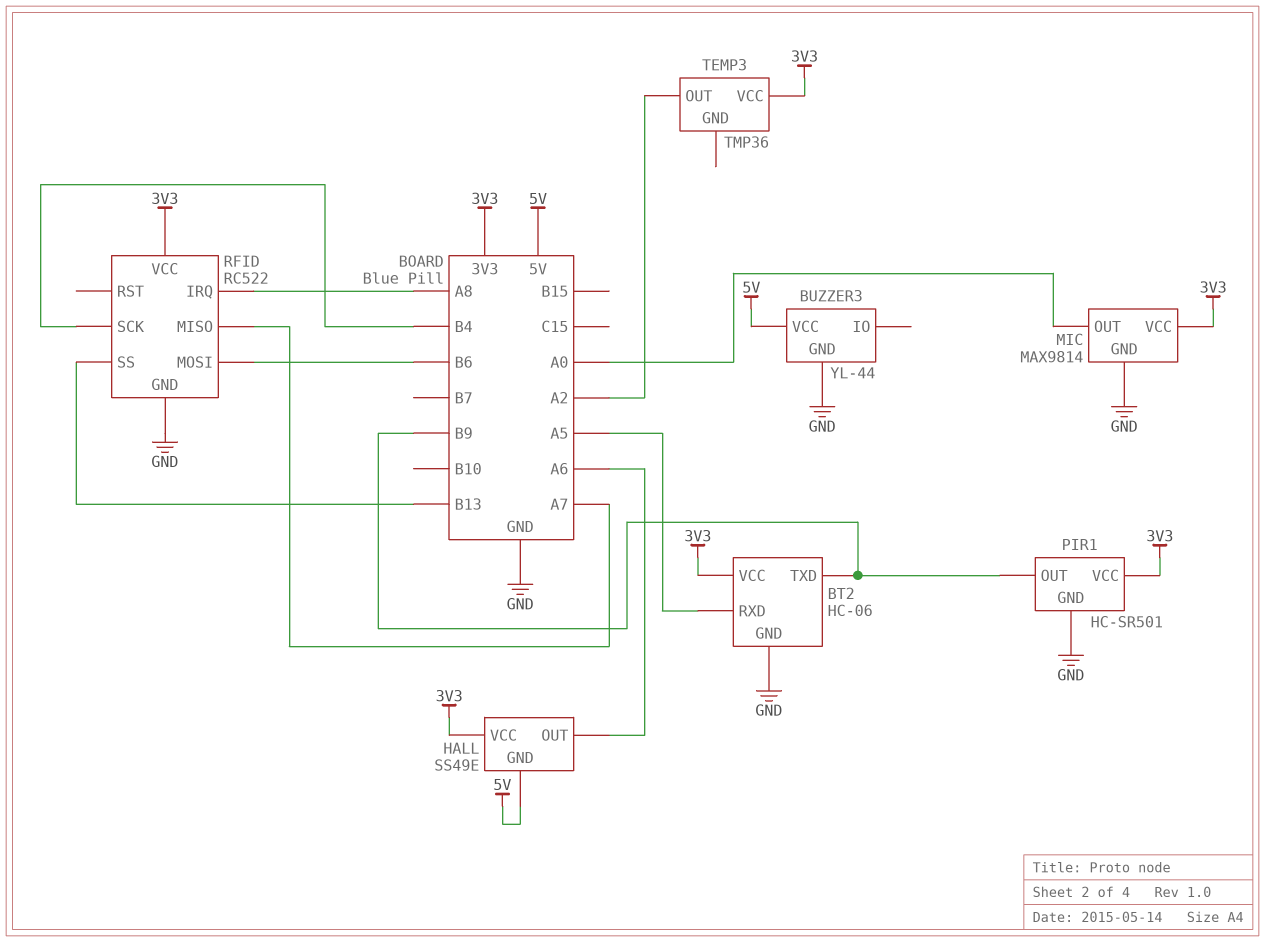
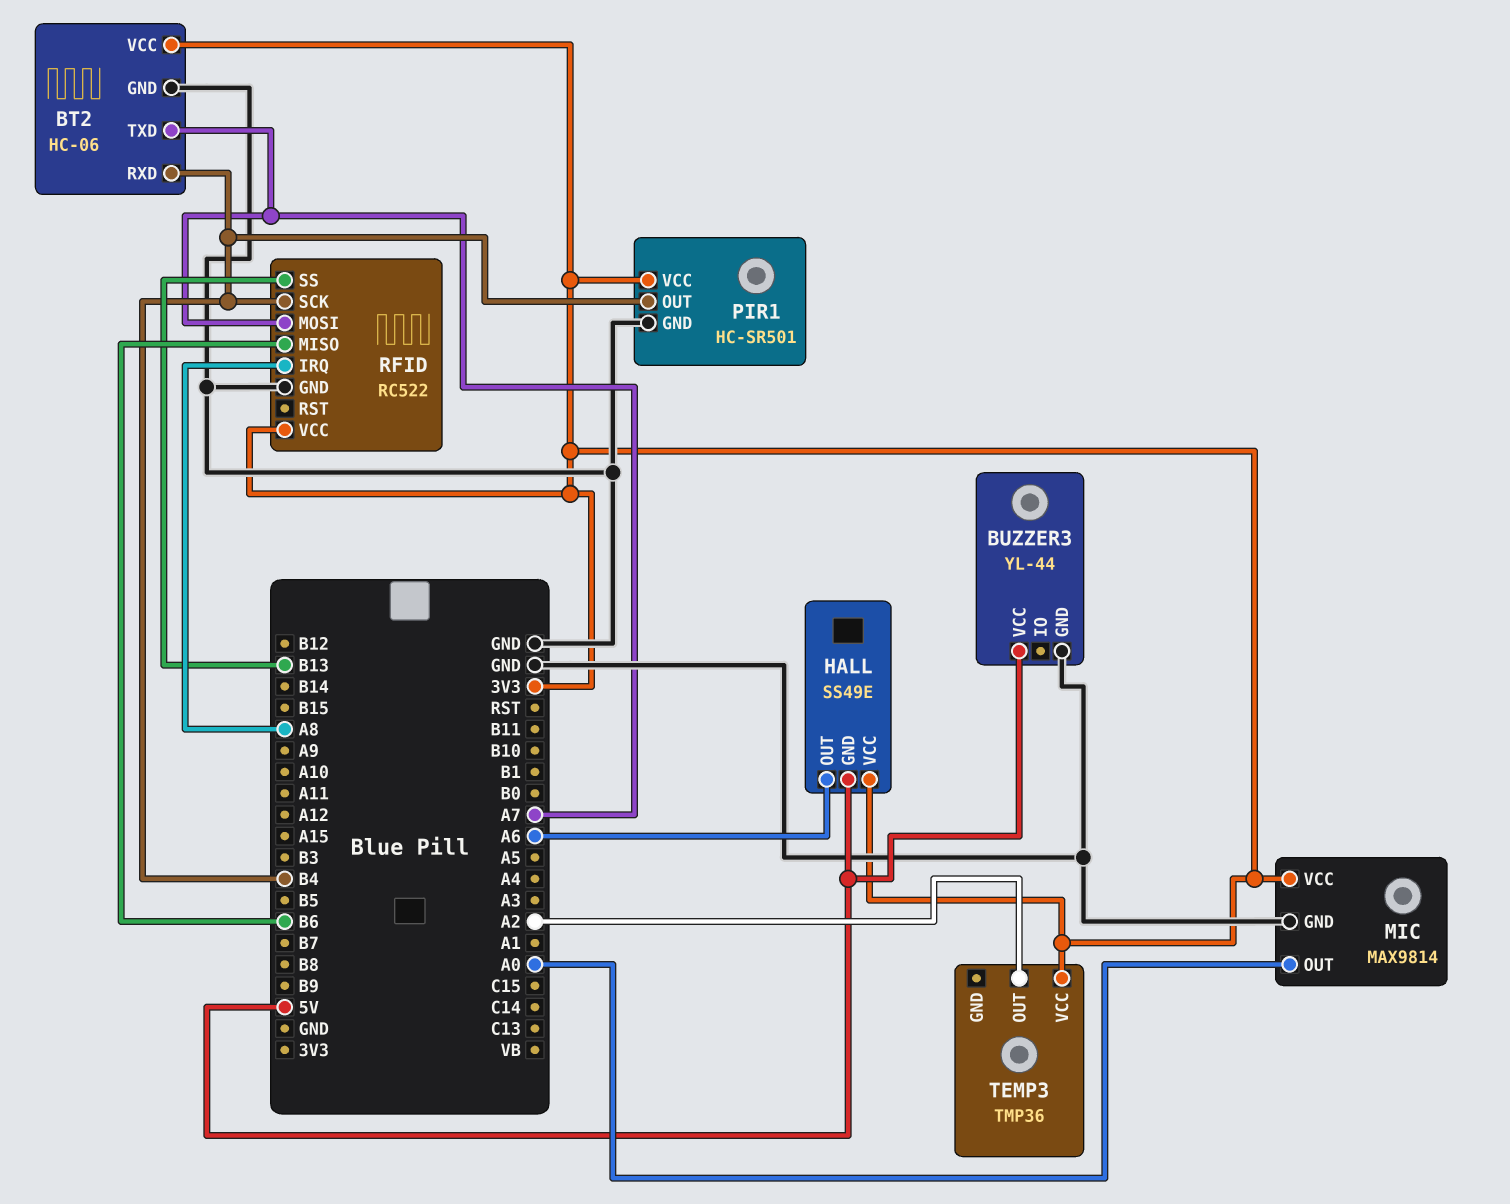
BT2 pin RXD: A5 -> B4
BT2 pin TXD: B9 -> A7
PIR1 pin OUT: B9 -> B4
RFID pin MISO: A7 -> B6
RFID pin MOSI: B6 -> A7

